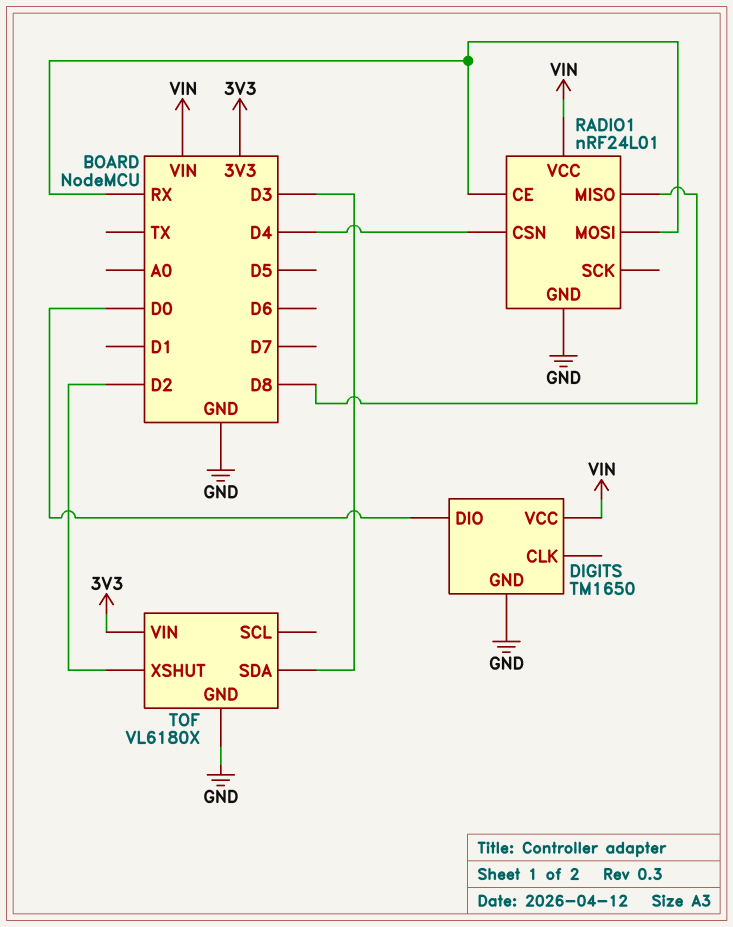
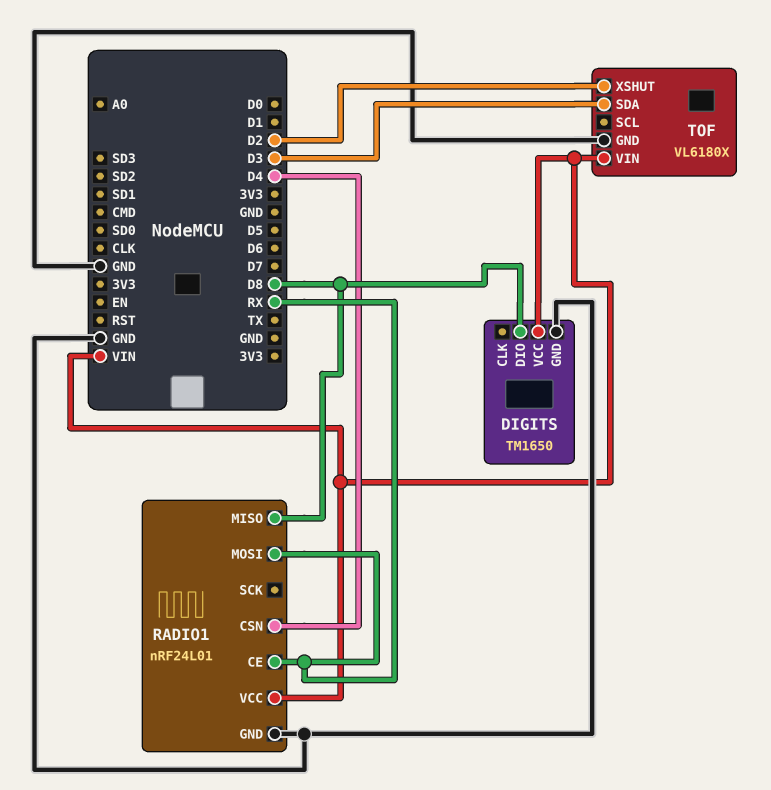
DIGITS pin DIO: D0 -> D8
TOF pin VIN: 3V3 -> VIN

